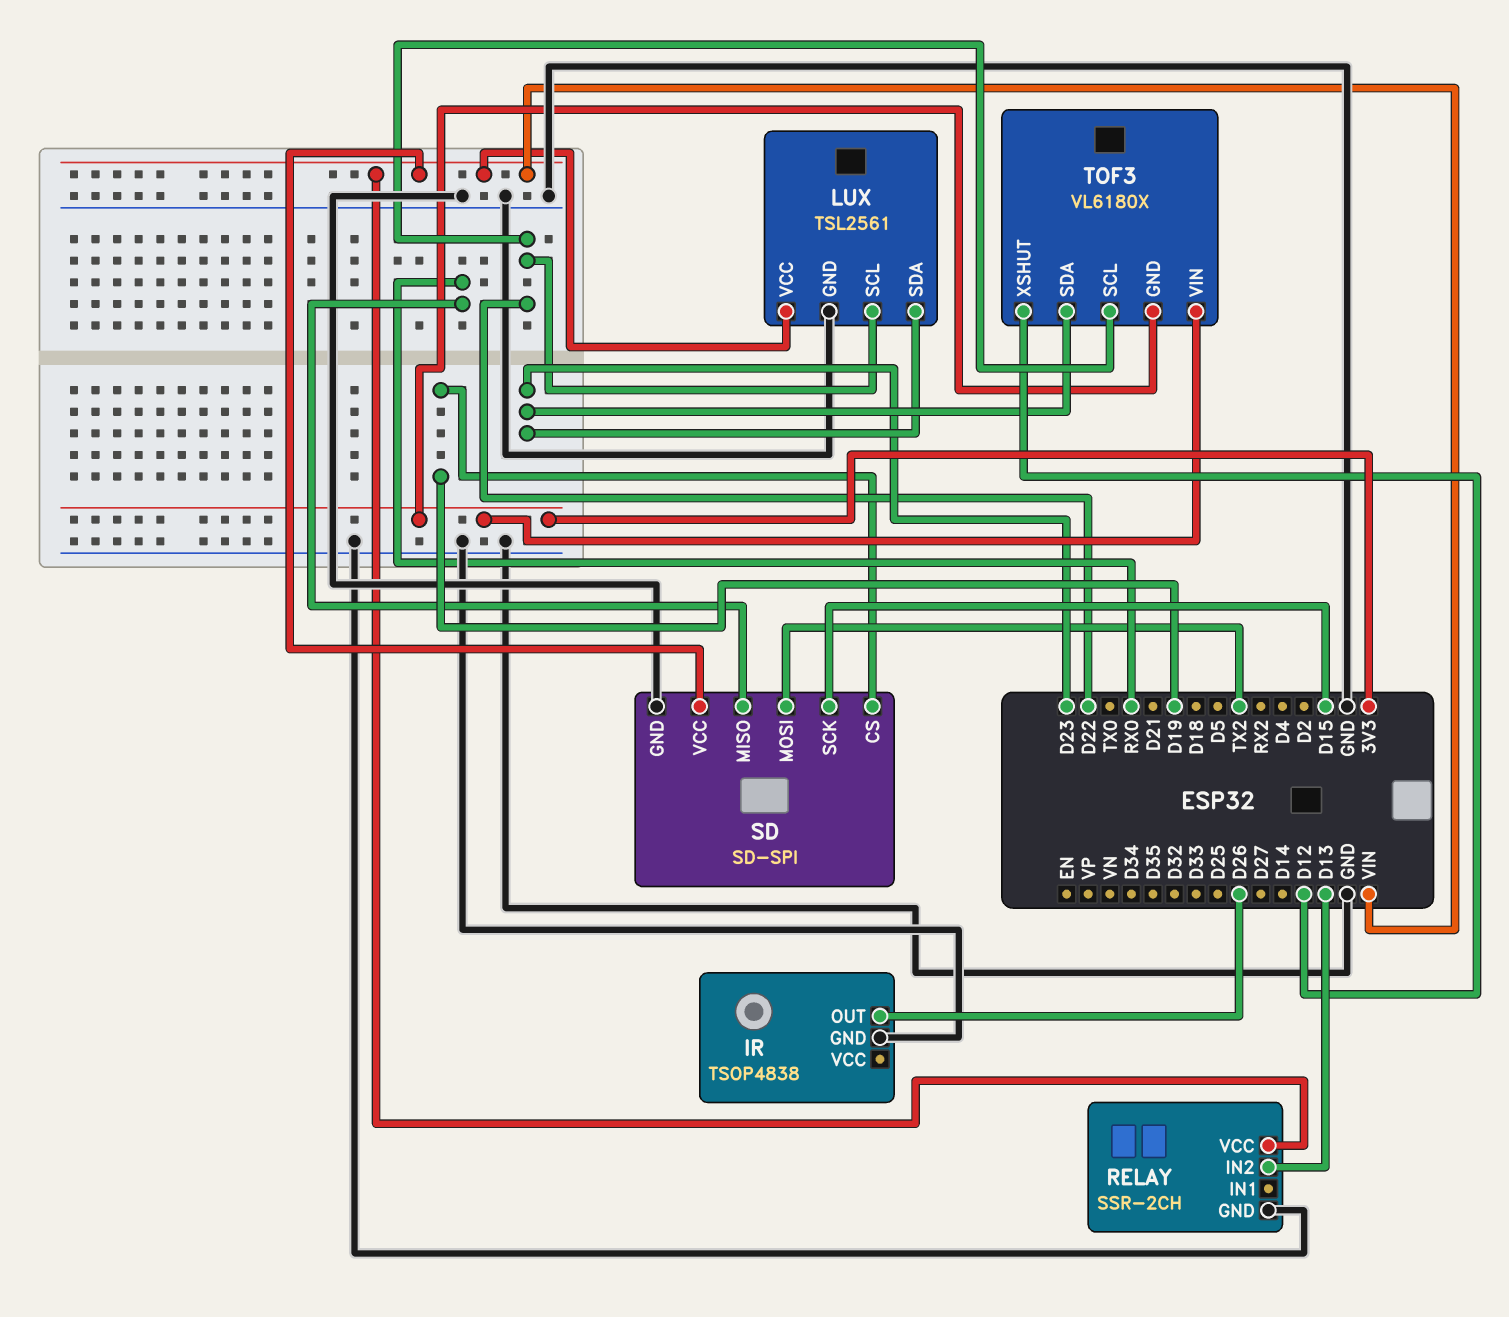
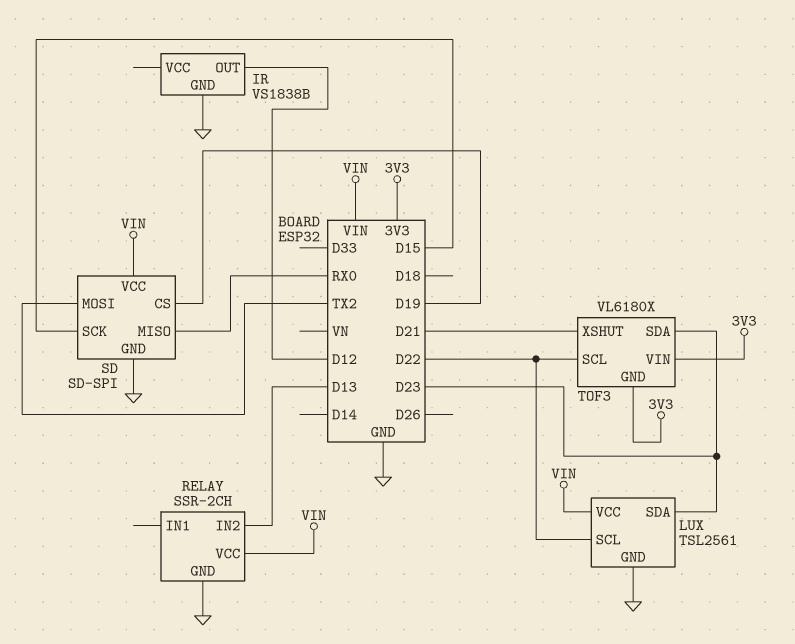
IR: TSOP4838 -> VS1838B
IR pin OUT: D26 -> D12
TOF3 pin XSHUT: D12 -> D21

